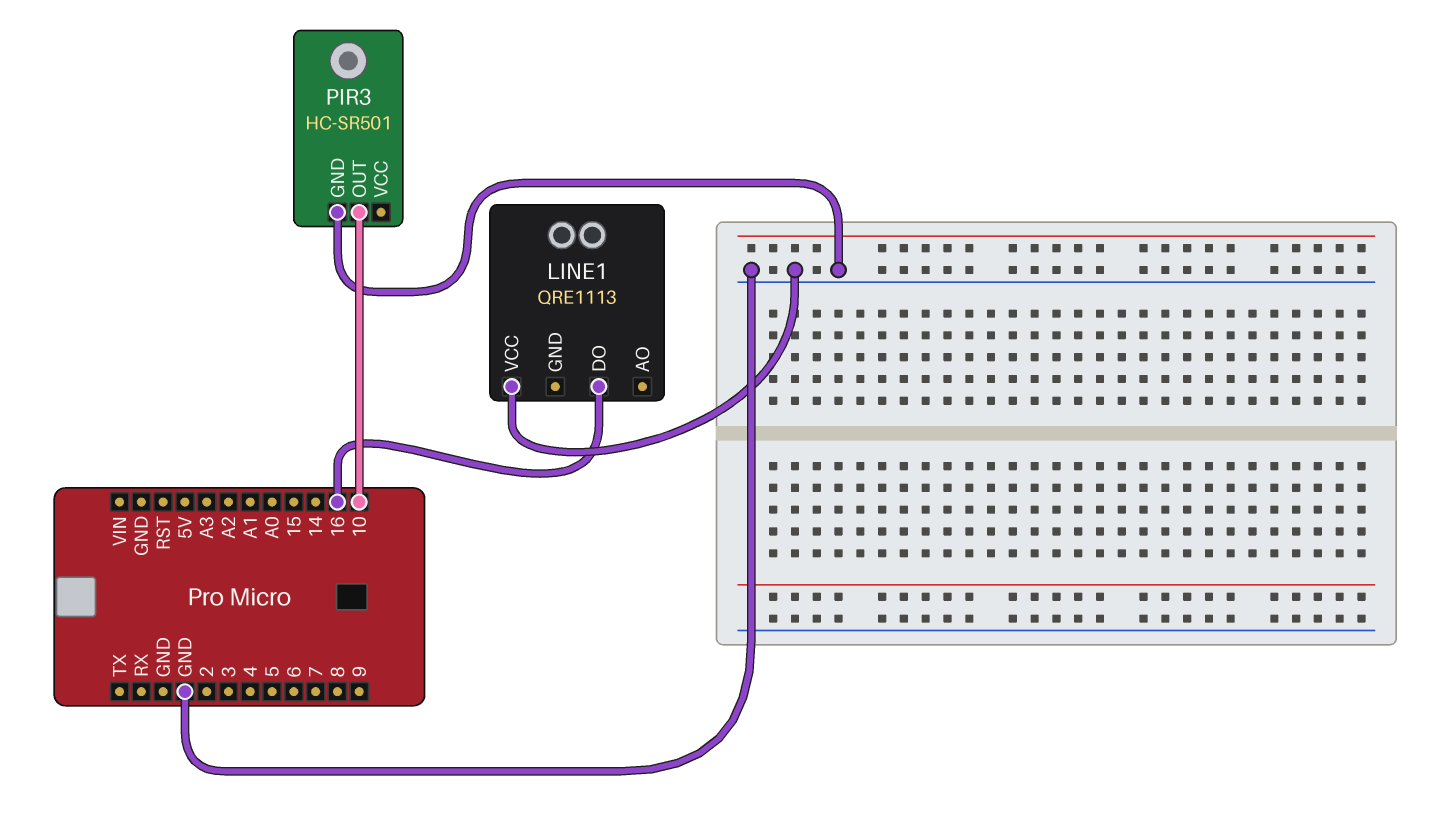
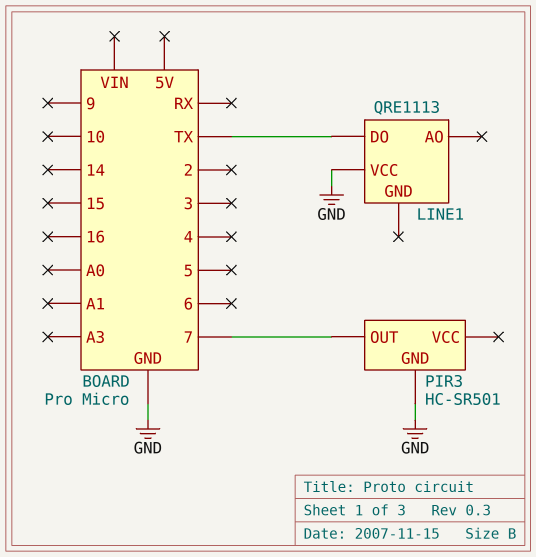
LINE1 pin DO: 16 -> TX
PIR3 pin OUT: 10 -> 7

